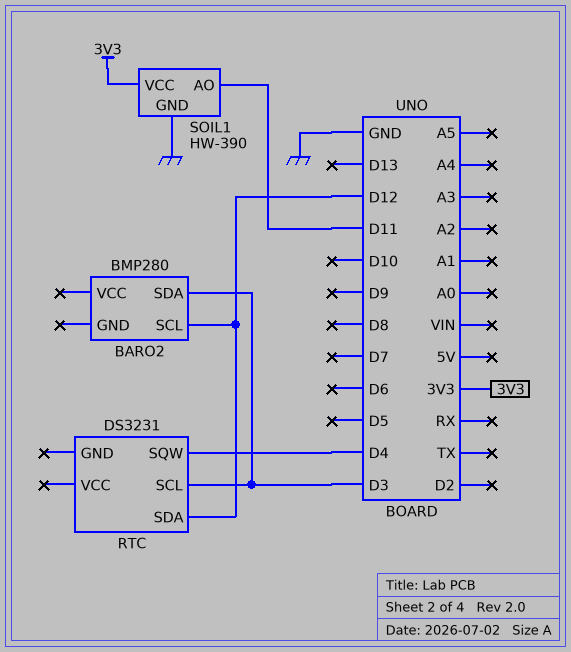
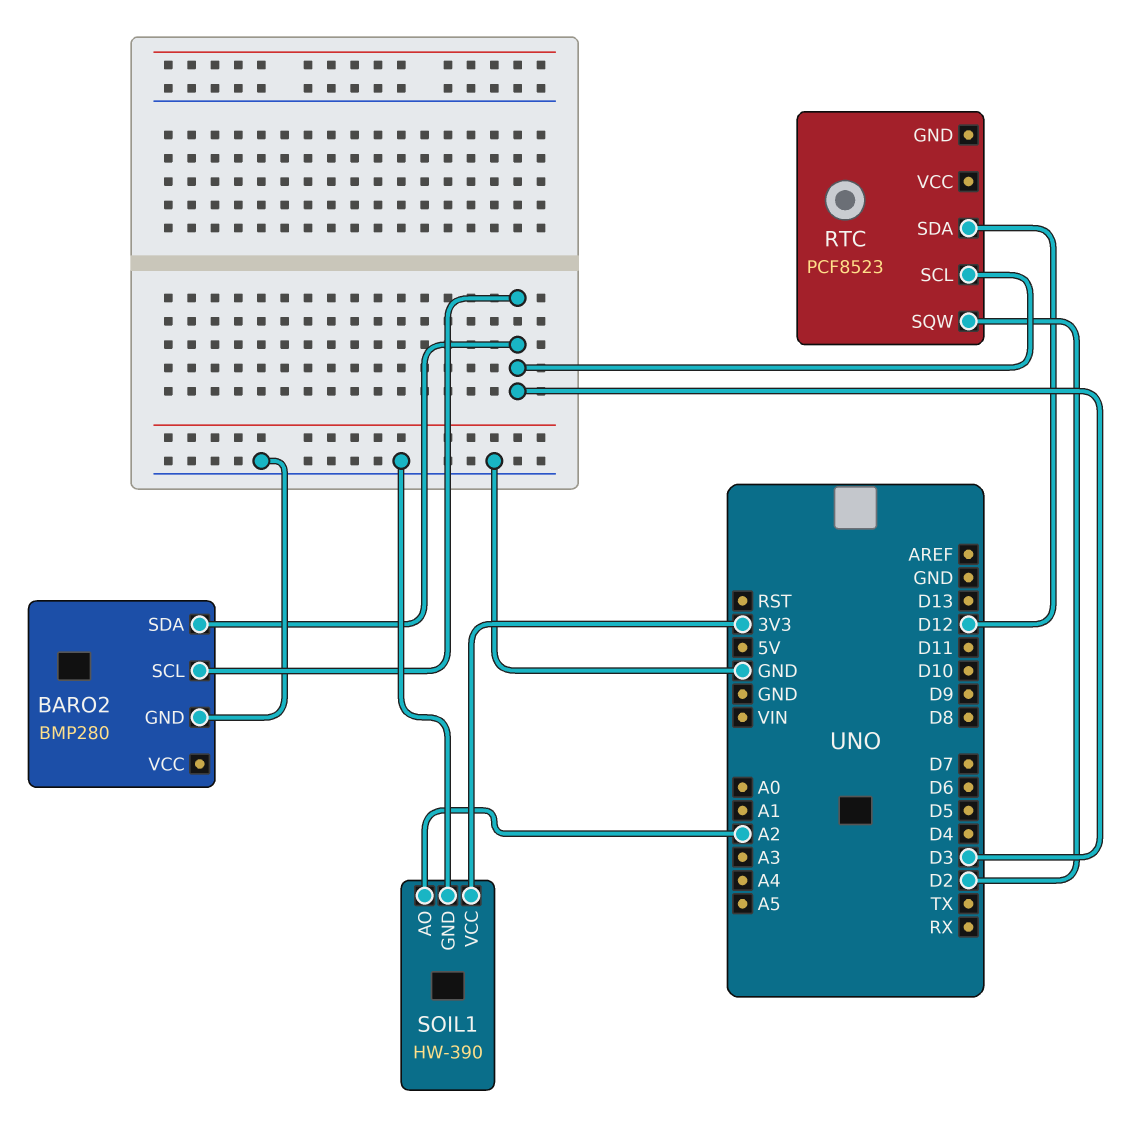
BARO2 pin GND: none -> GND
BARO2 pin SCL: D12 -> D3
RTC: DS3231 -> PCF8523
RTC pin SQW: D4 -> D2
SOIL1 pin AO: D11 -> A2

